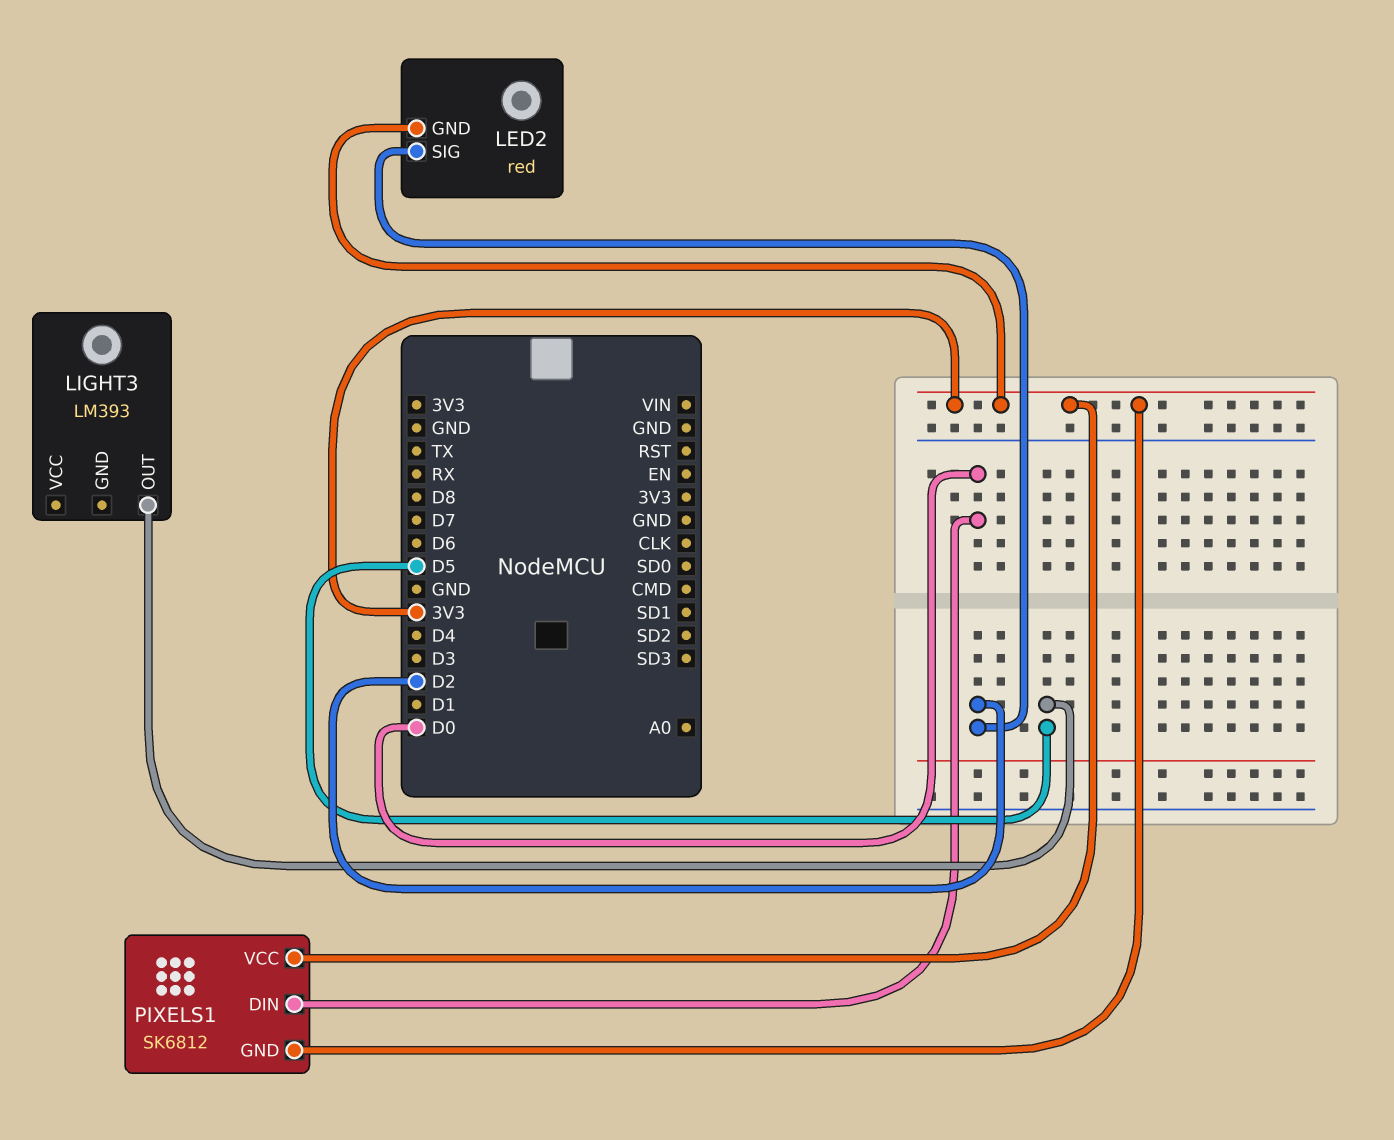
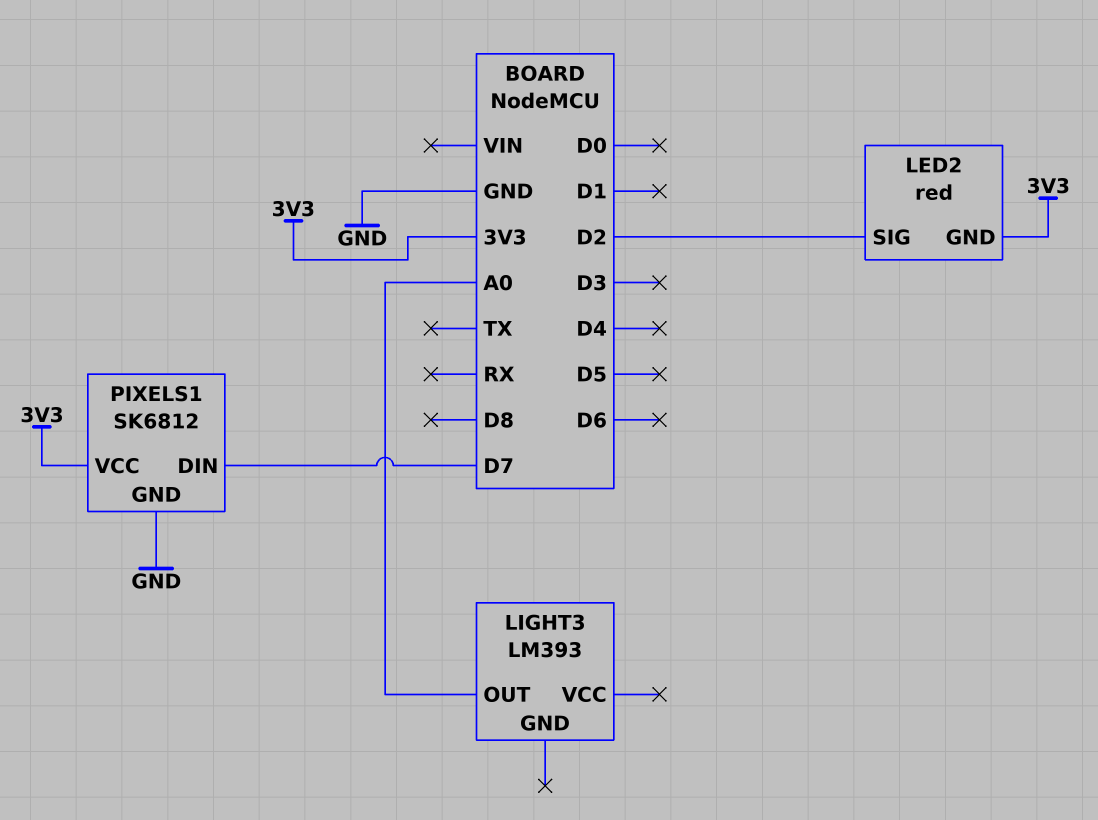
LIGHT3 pin OUT: D5 -> A0
PIXELS1 pin DIN: D0 -> D7
PIXELS1 pin GND: 3V3 -> GND

